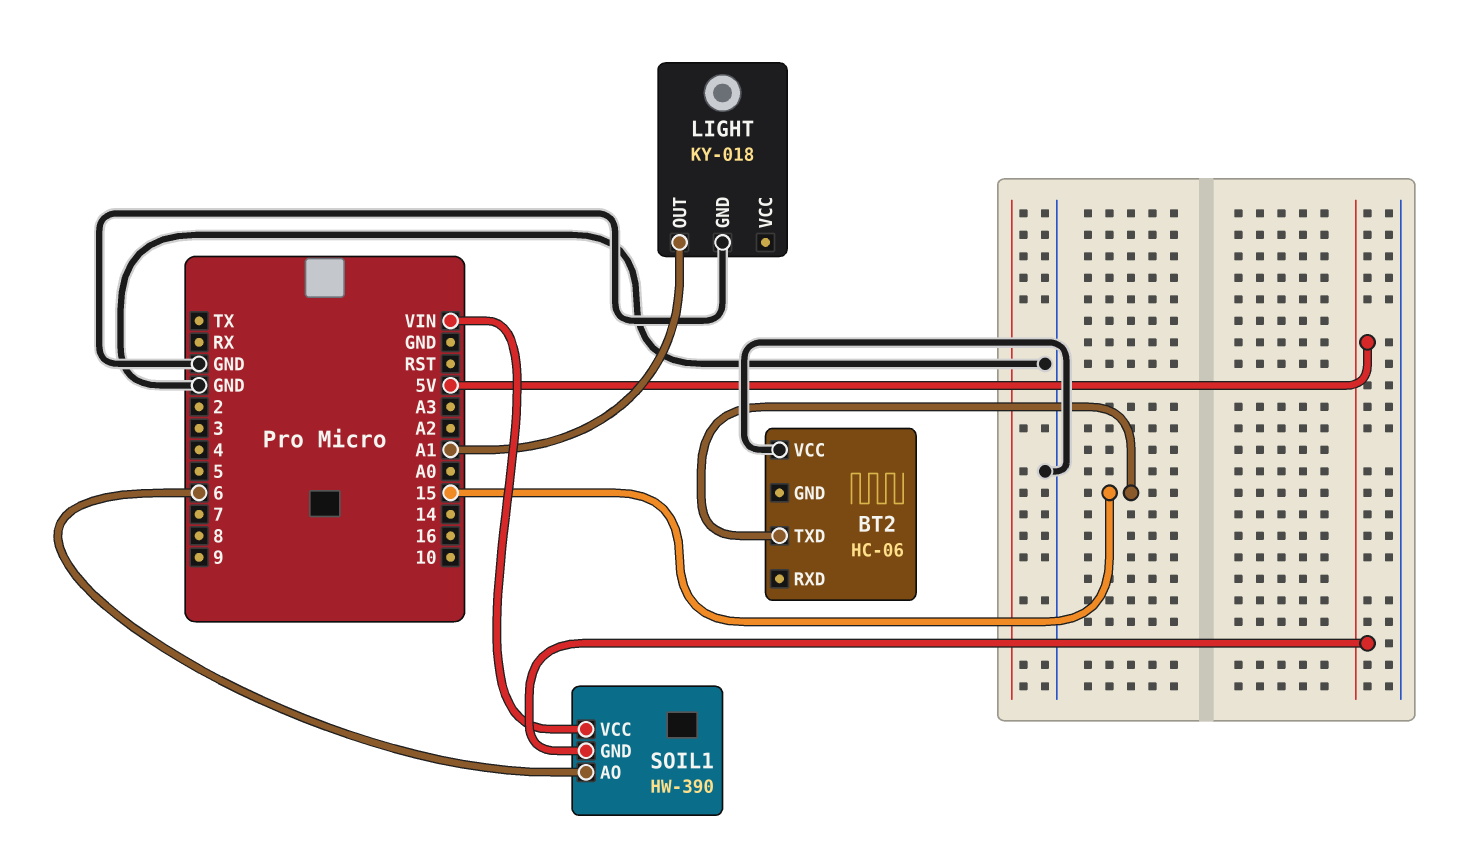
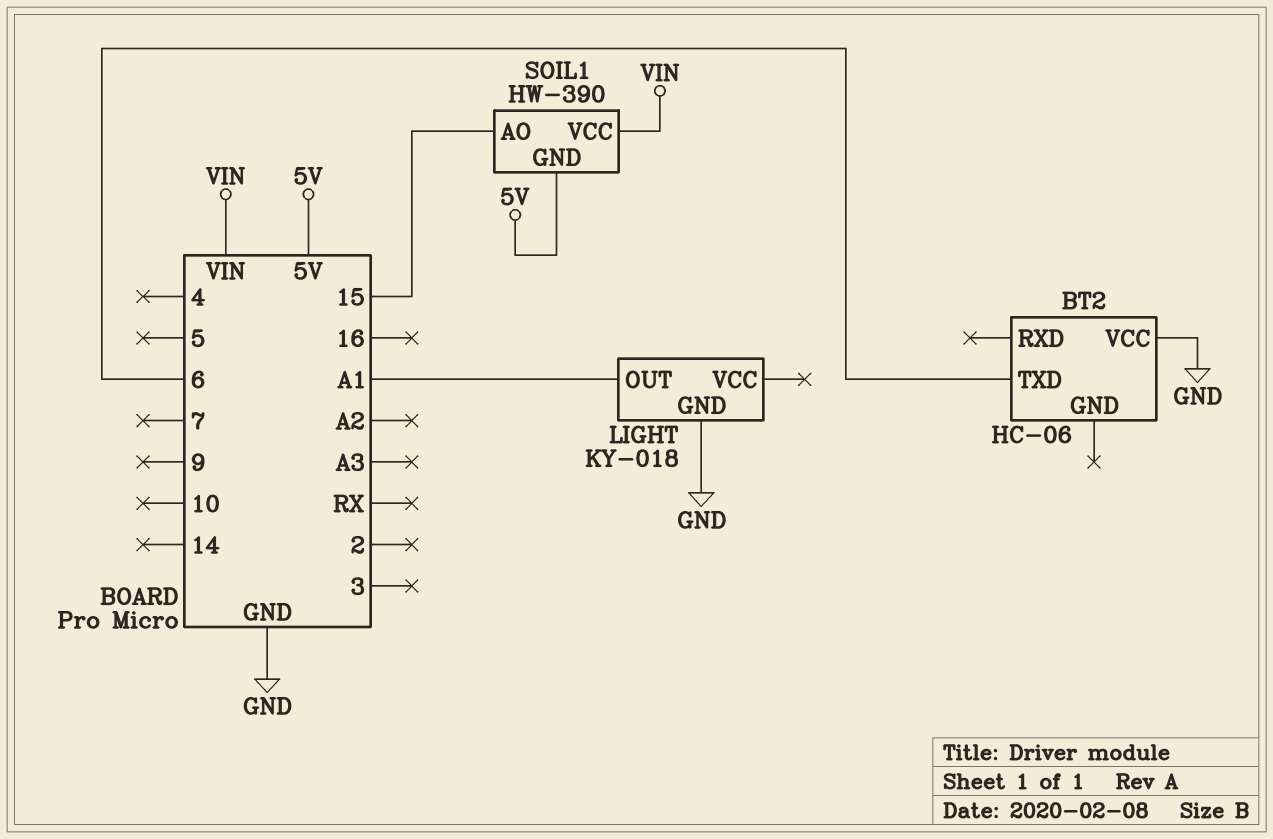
BT2 pin TXD: 15 -> 6
SOIL1 pin AO: 6 -> 15

